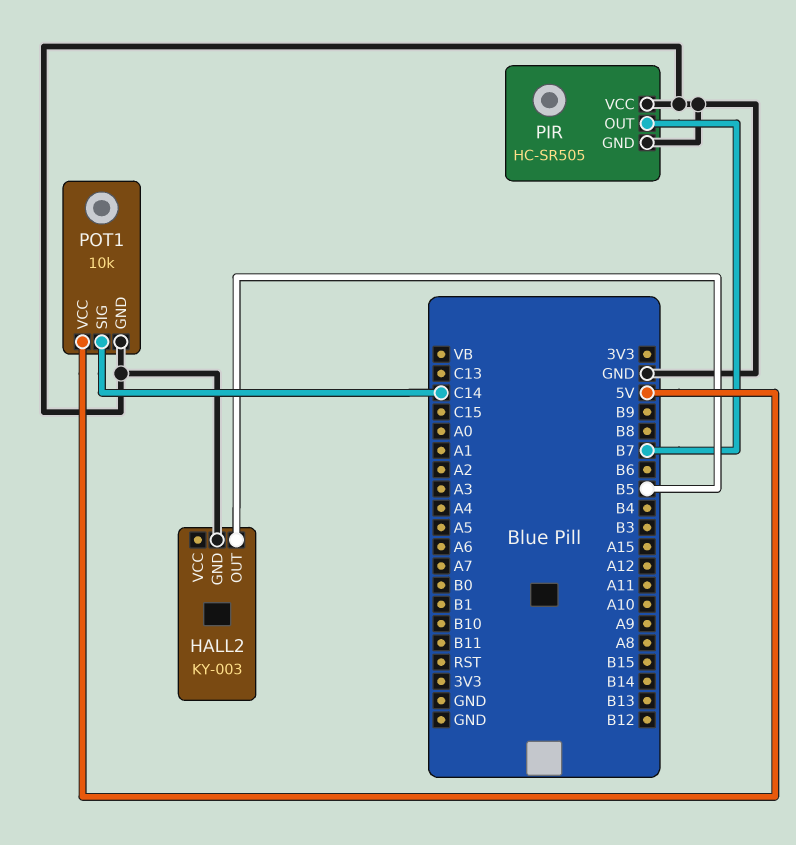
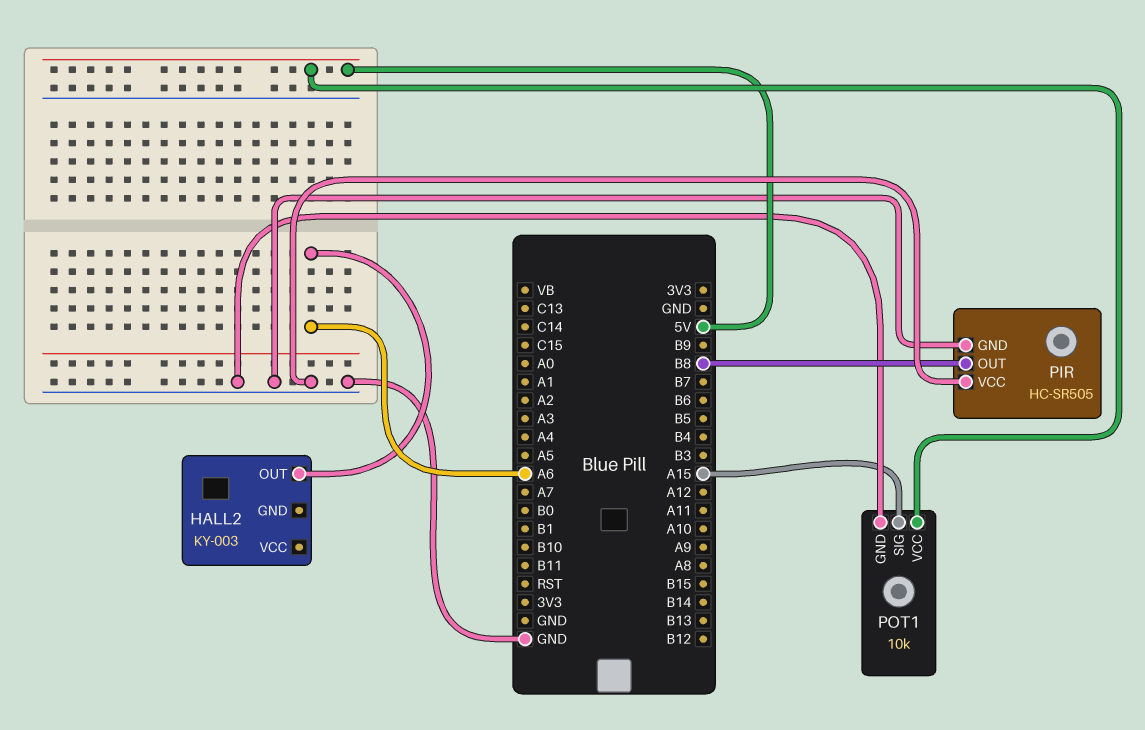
HALL2 pin GND: GND -> none
HALL2 pin OUT: B5 -> A6
PIR pin OUT: B7 -> B8
POT1 pin SIG: C14 -> A15

